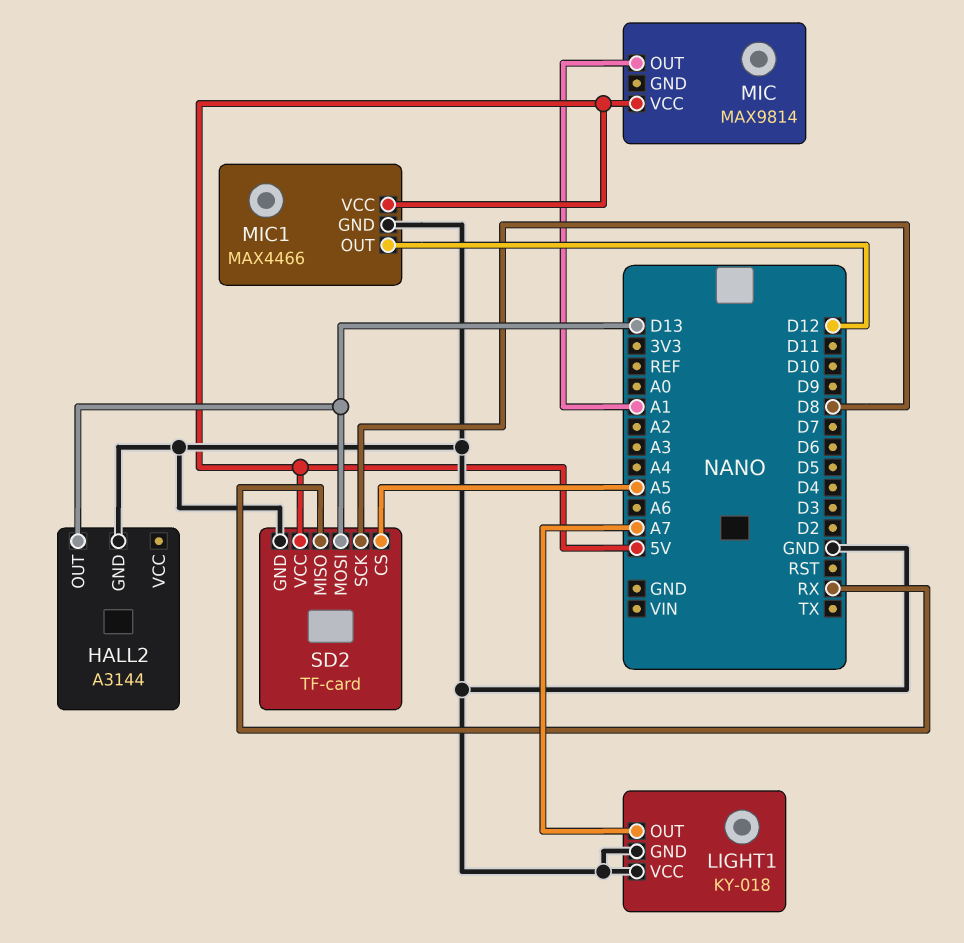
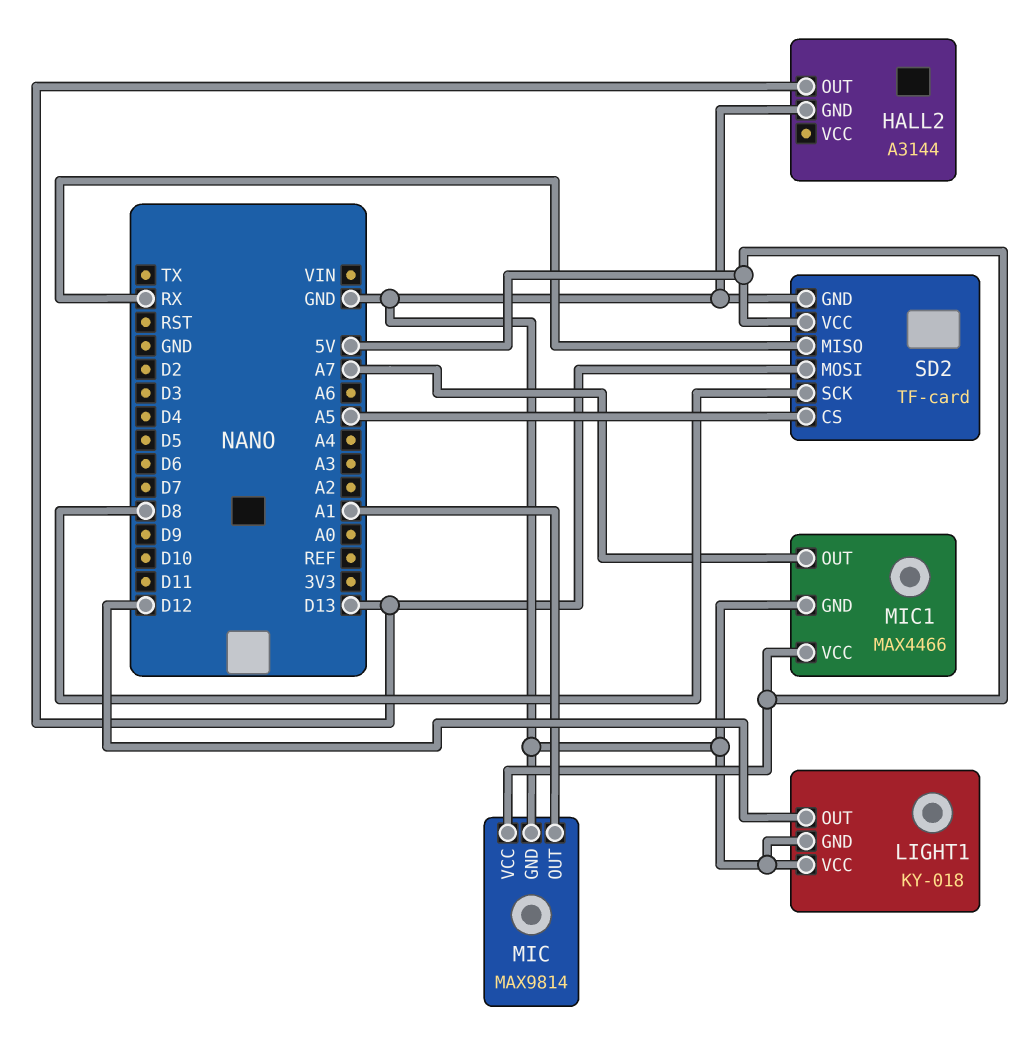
LIGHT1 pin OUT: A7 -> D12
MIC pin GND: none -> GND
MIC1 pin OUT: D12 -> A7

